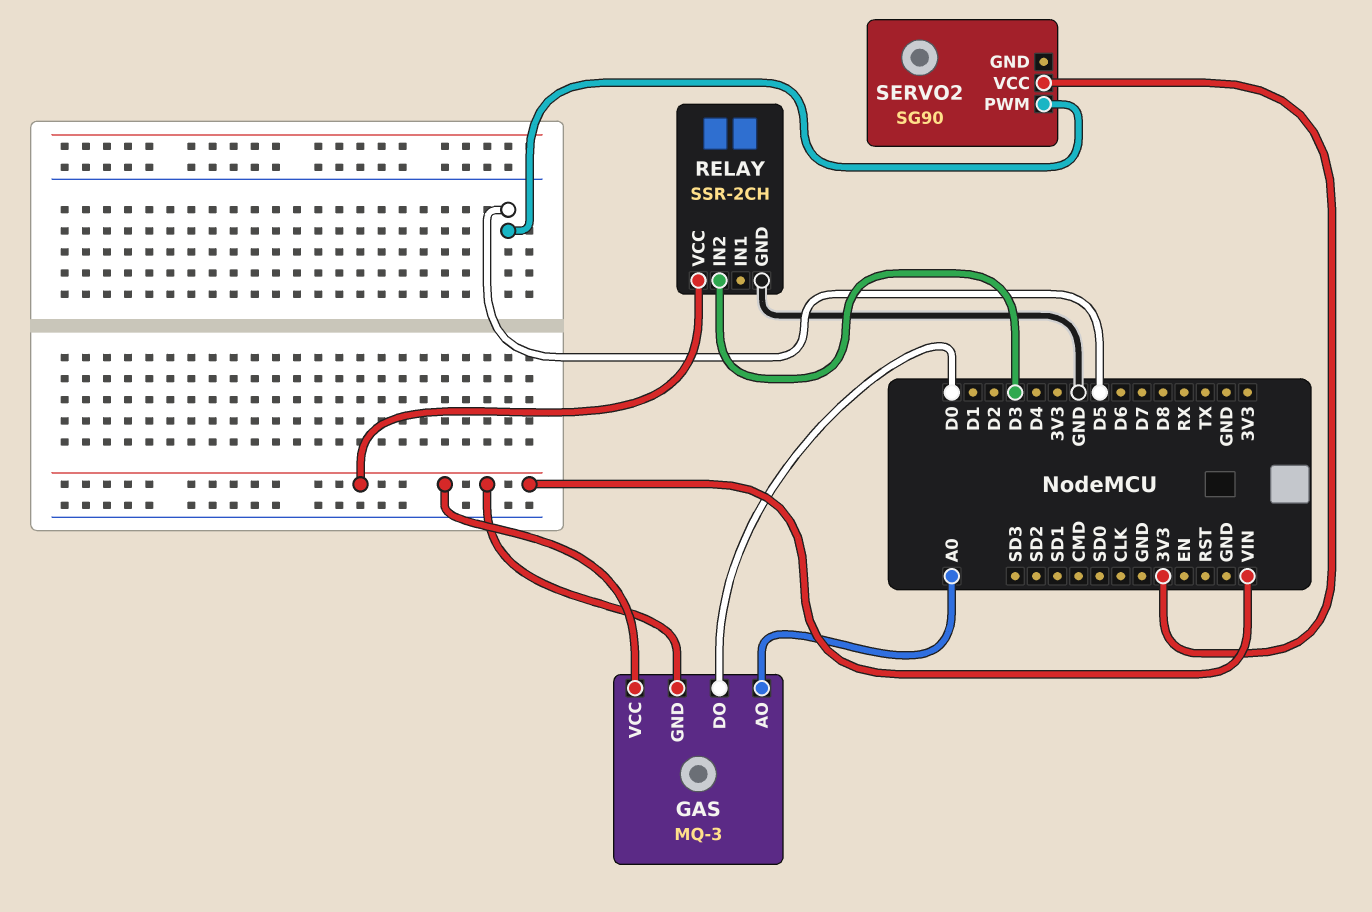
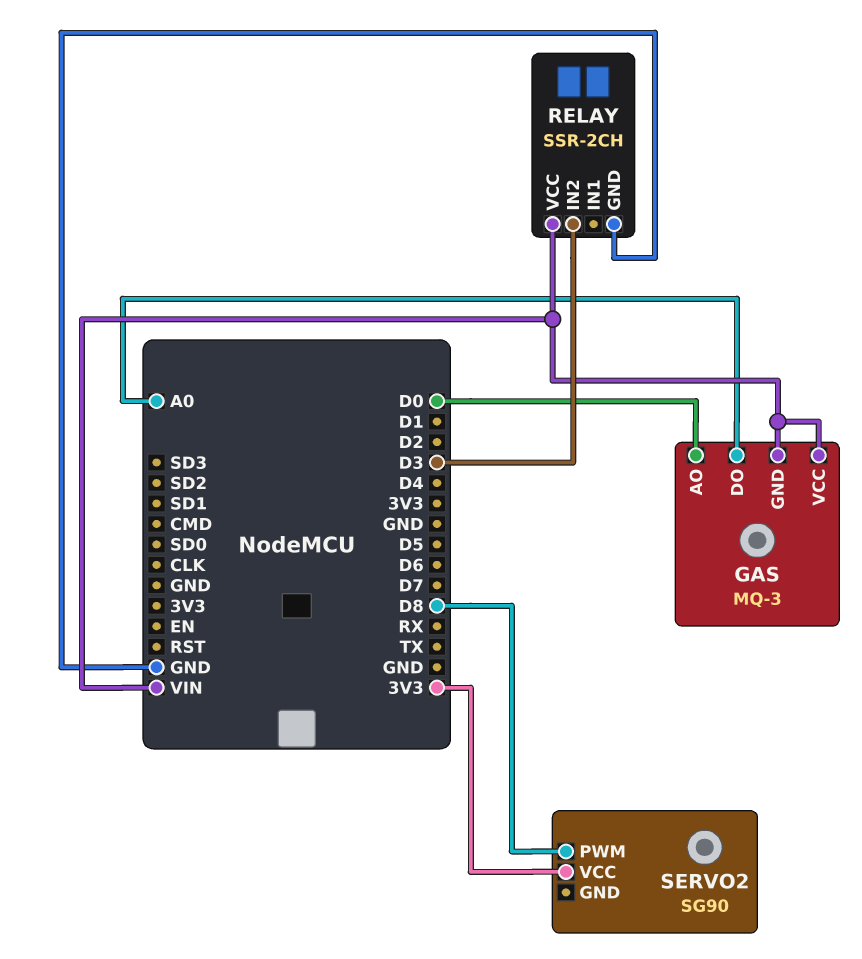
GAS pin AO: A0 -> D0
GAS pin DO: D0 -> A0
SERVO2 pin PWM: D5 -> D8

